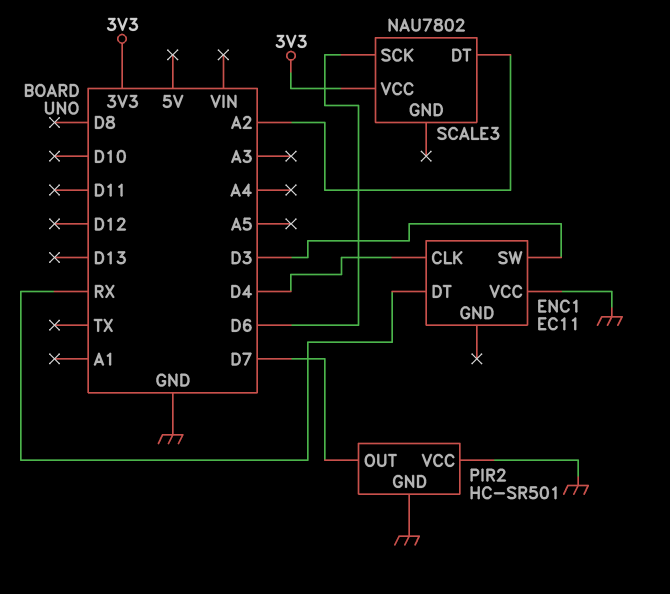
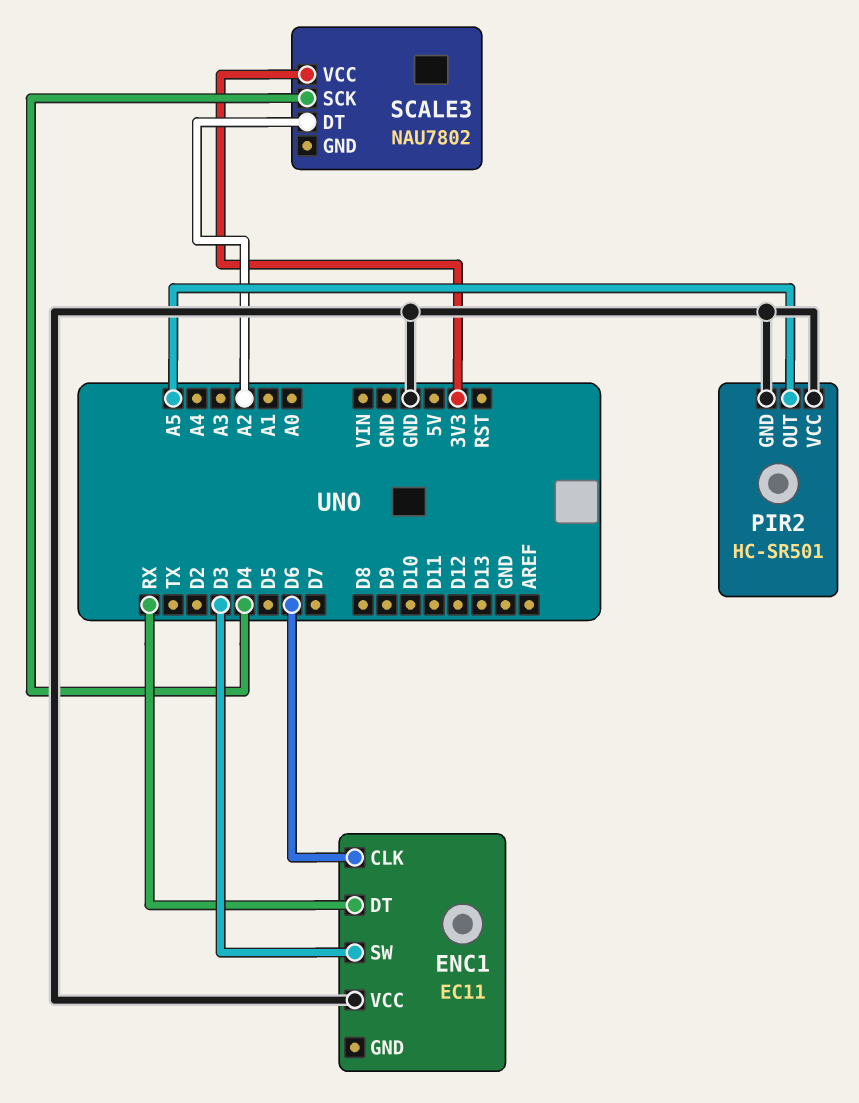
ENC1 pin CLK: D4 -> D6
PIR2 pin OUT: D7 -> A5
SCALE3 pin SCK: D6 -> D4

